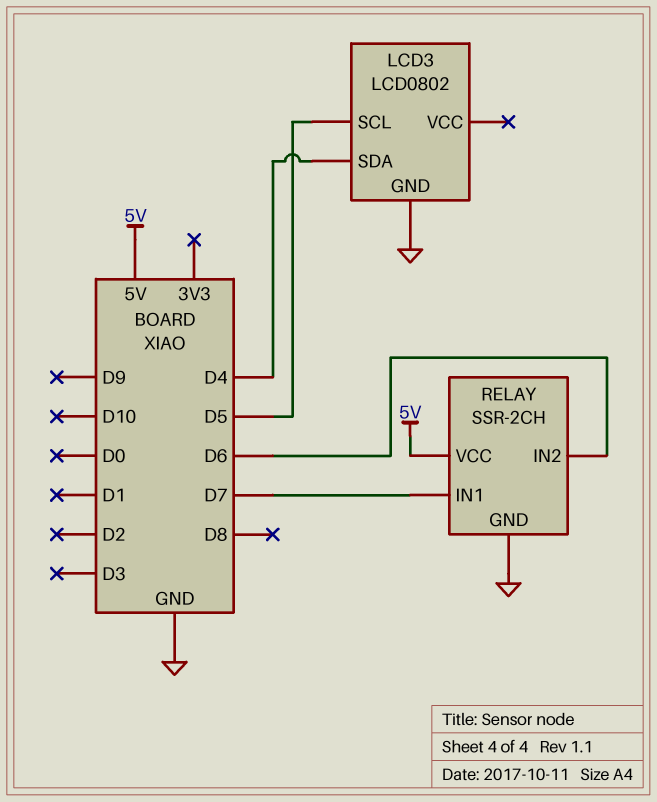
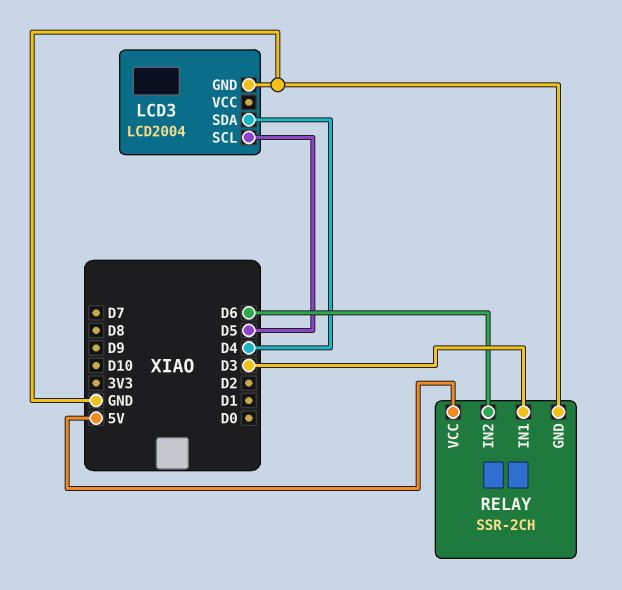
LCD3: LCD0802 -> LCD2004
RELAY pin IN1: D7 -> D3

